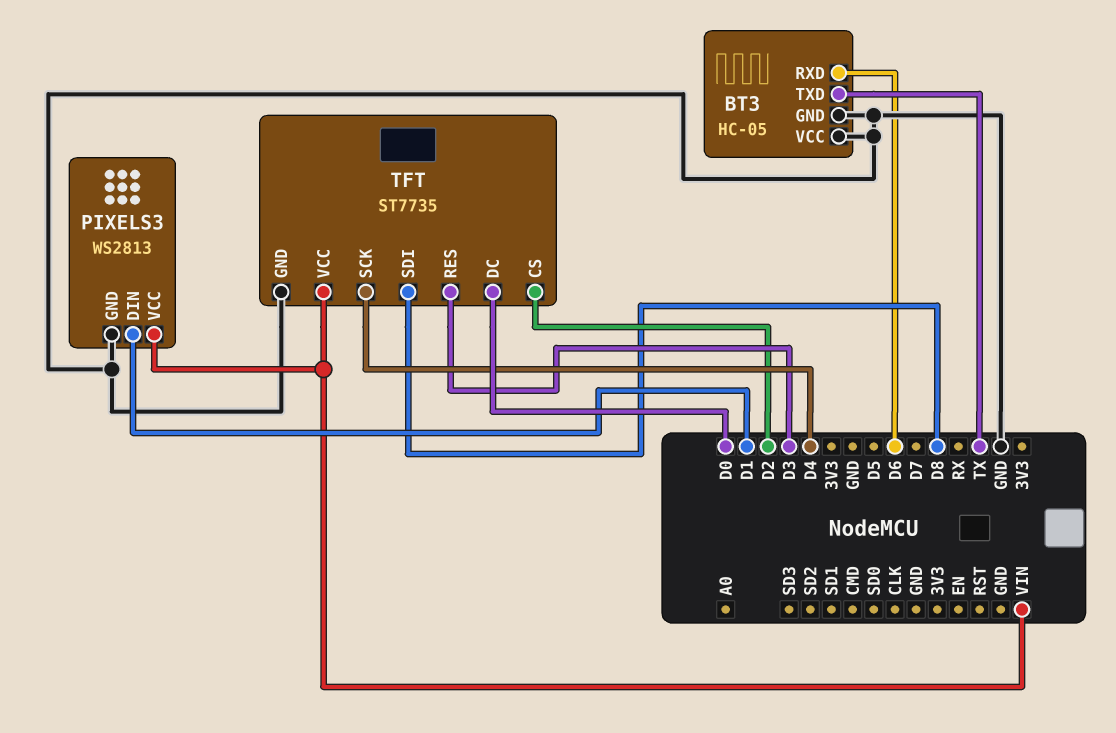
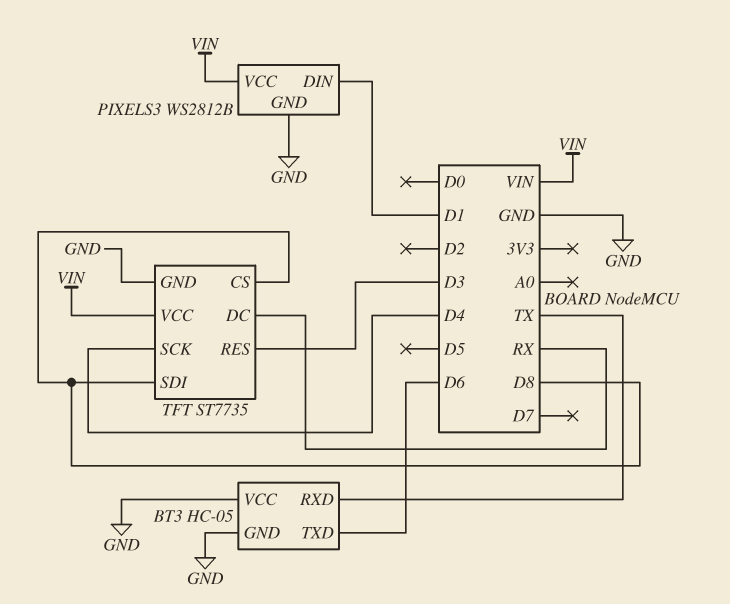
BT3 pin RXD: D6 -> TX
BT3 pin TXD: TX -> D6
PIXELS3: WS2813 -> WS2812B
TFT pin CS: D2 -> D8
TFT pin DC: D0 -> RX

